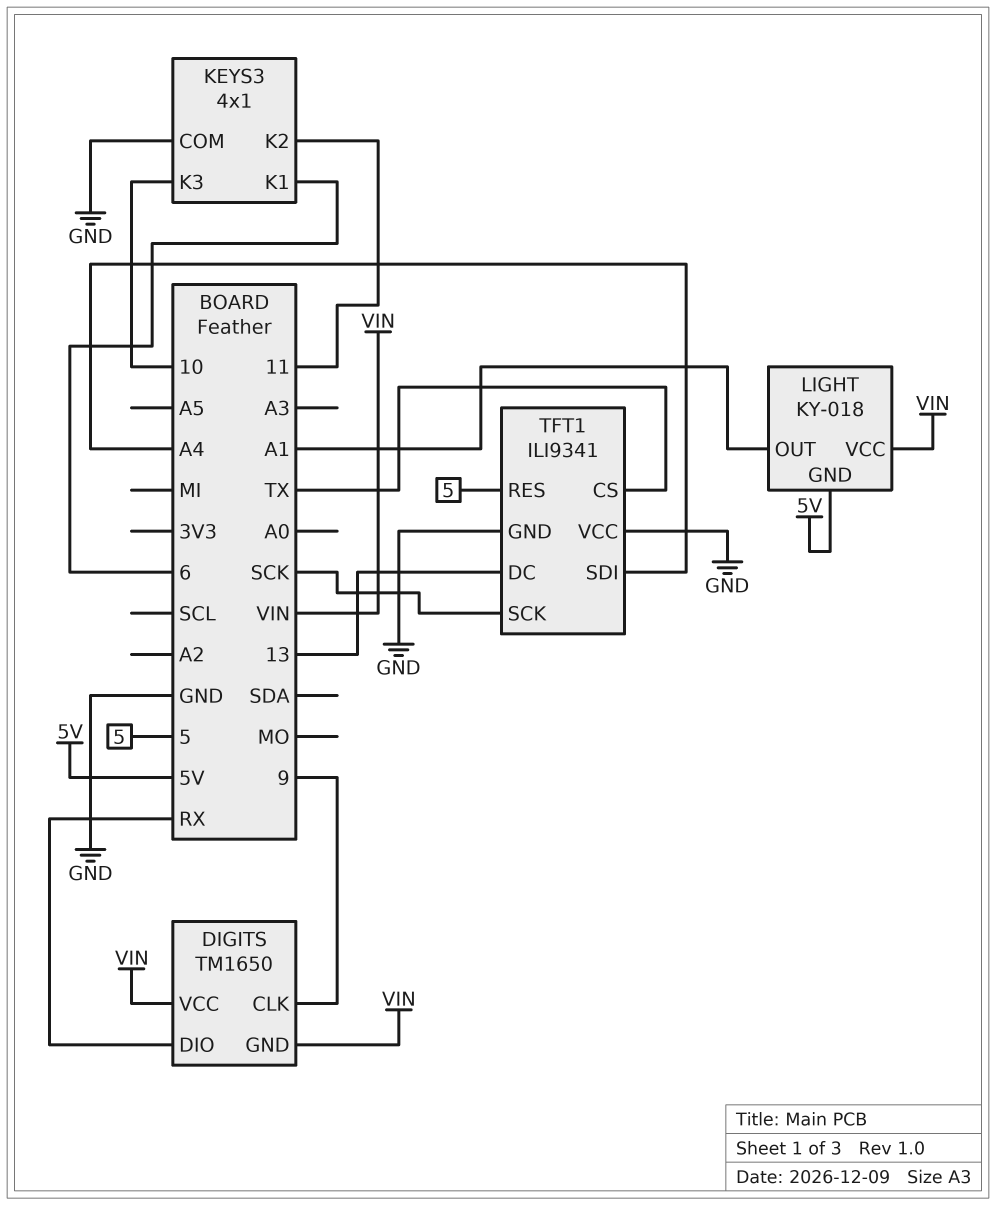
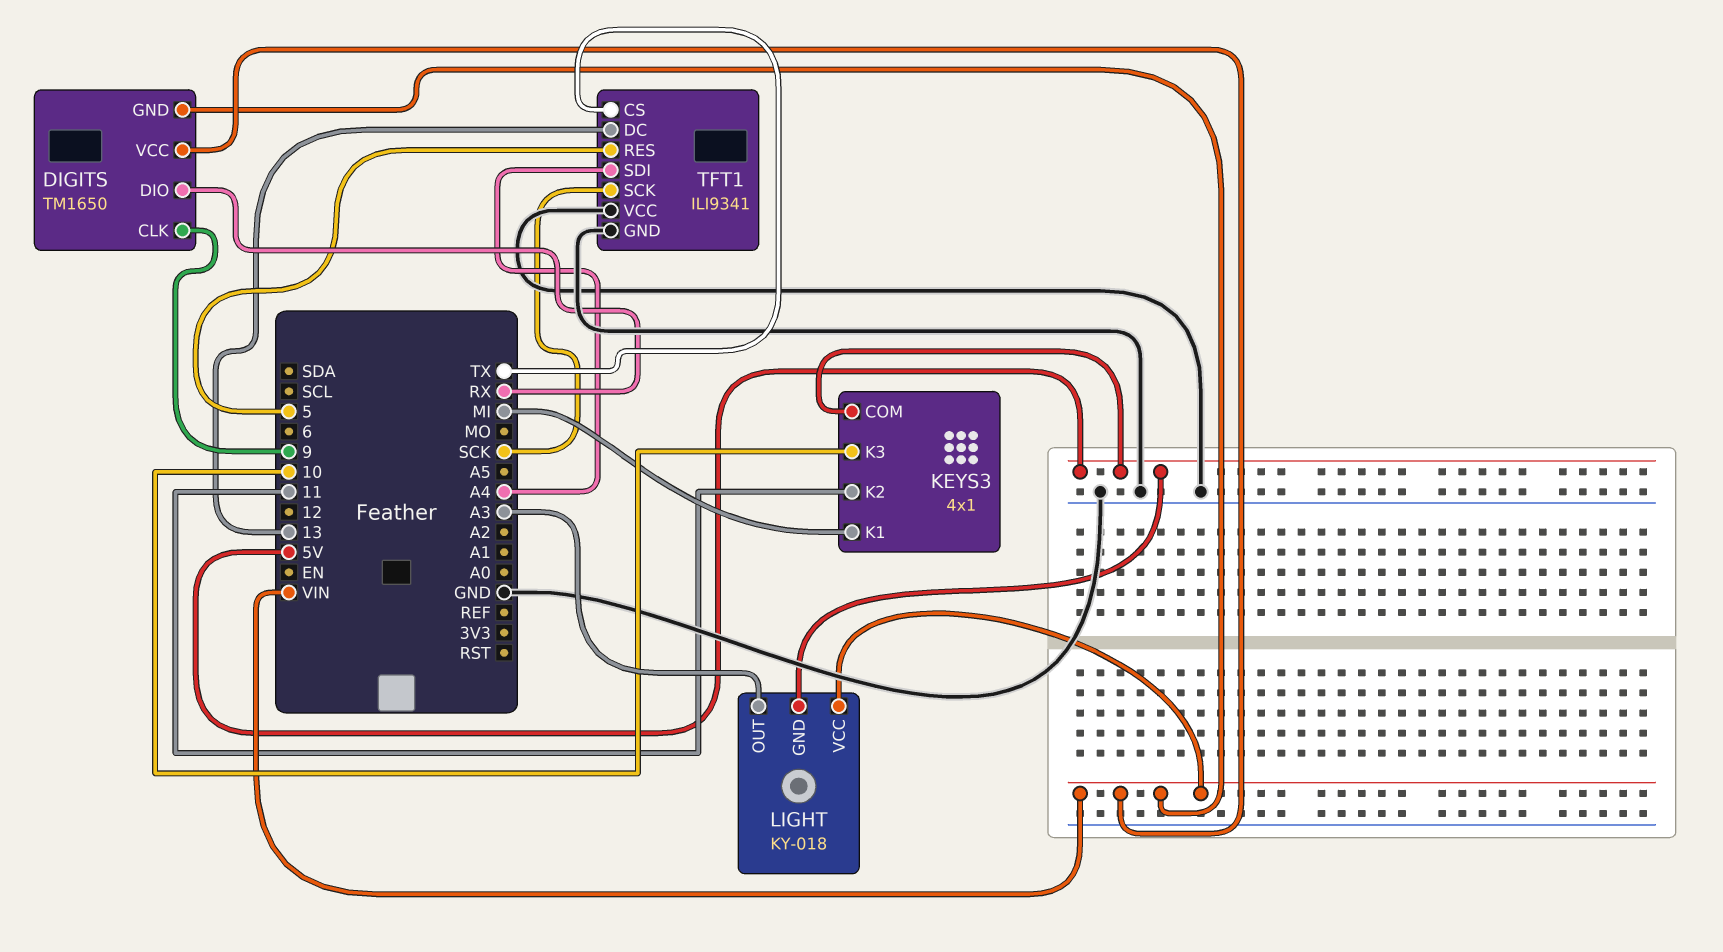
KEYS3 pin COM: GND -> 5V
KEYS3 pin K1: 6 -> MI
LIGHT pin OUT: A1 -> A3

